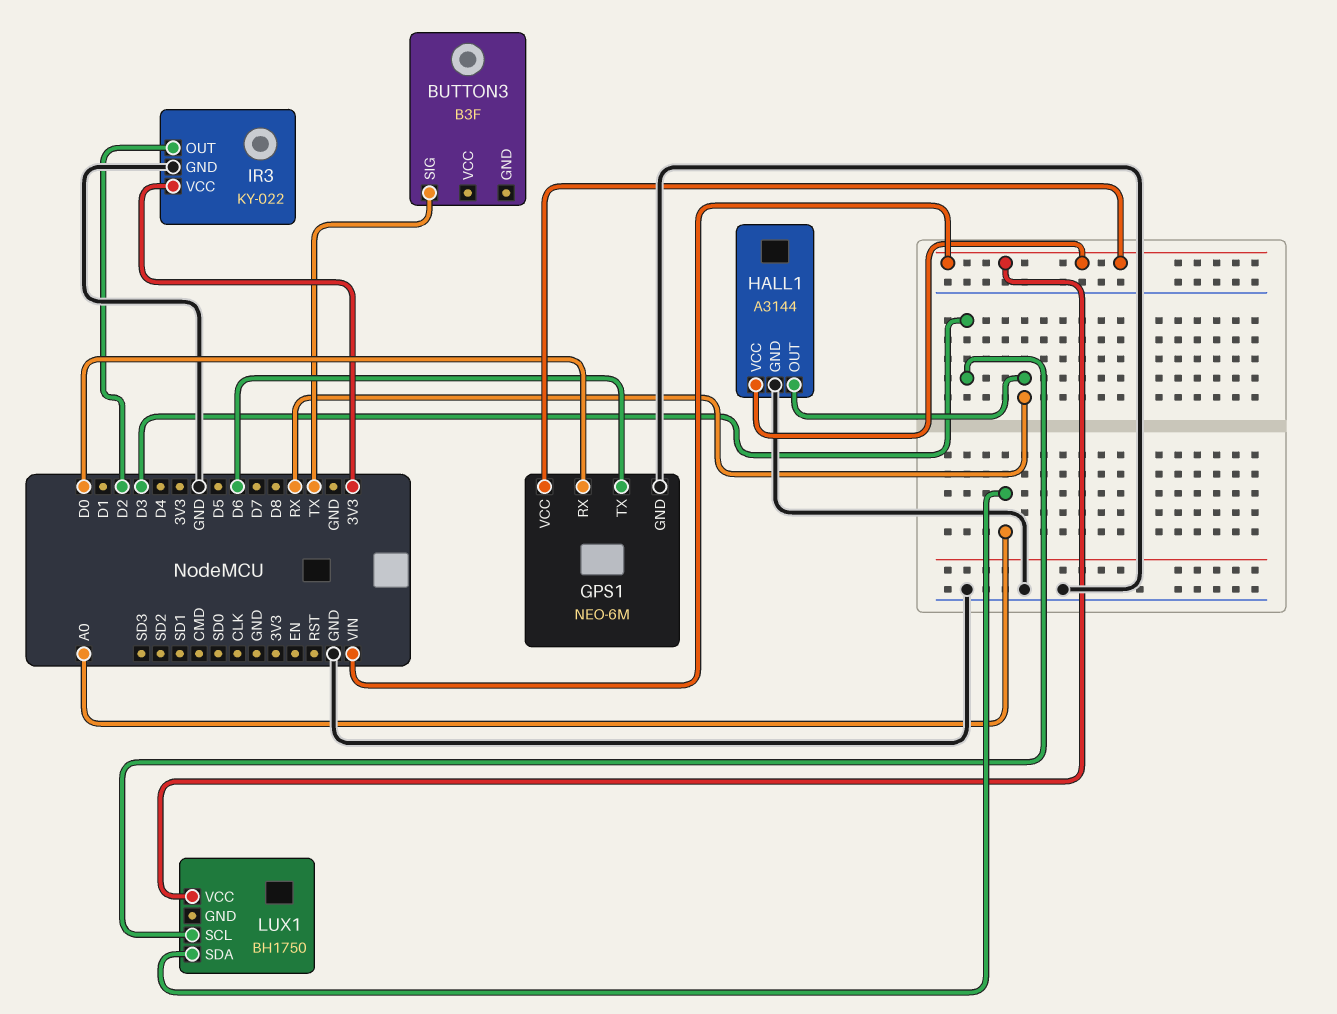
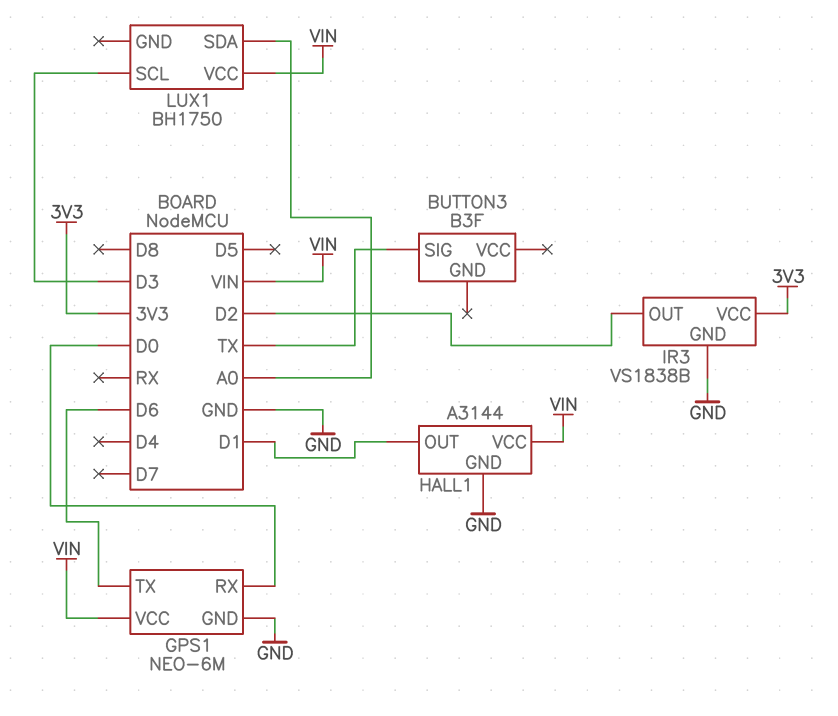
HALL1 pin OUT: RX -> D1
IR3: KY-022 -> VS1838B

